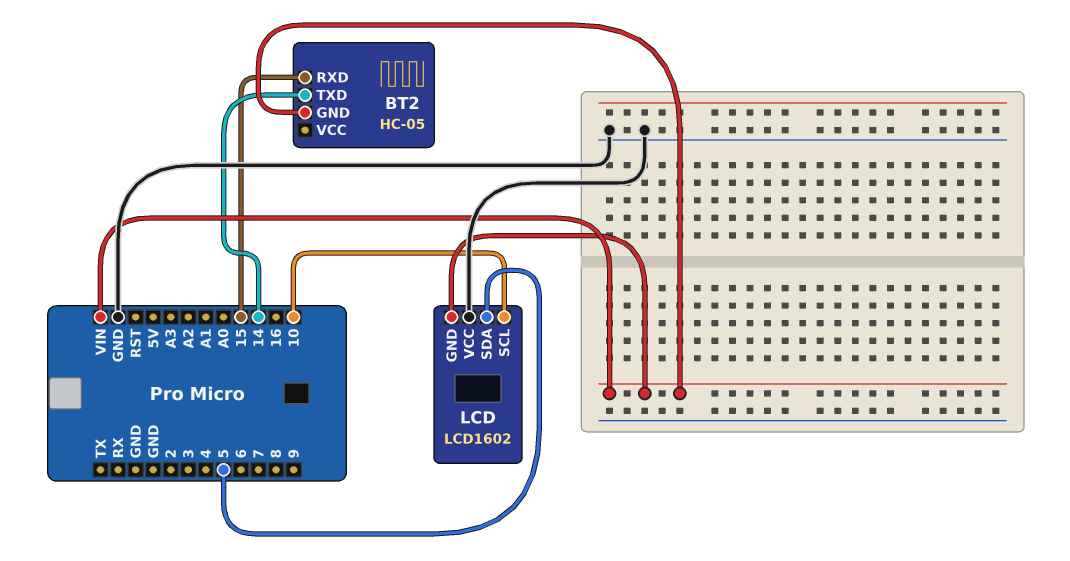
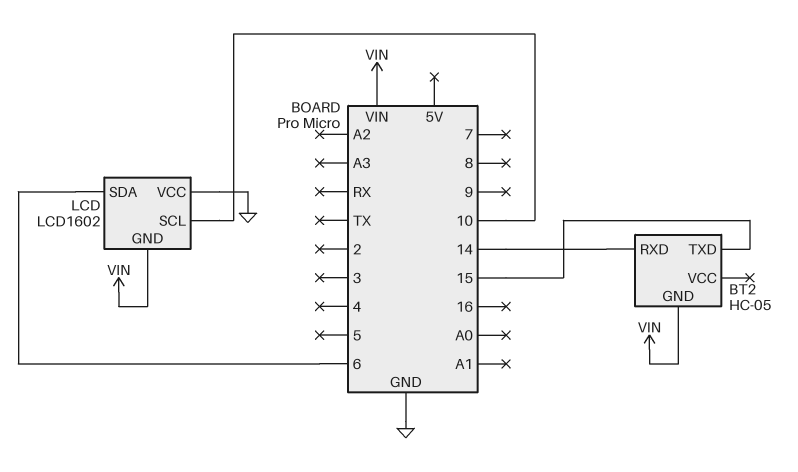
BT2 pin RXD: 15 -> 14
BT2 pin TXD: 14 -> 15
LCD pin SDA: 5 -> 6

